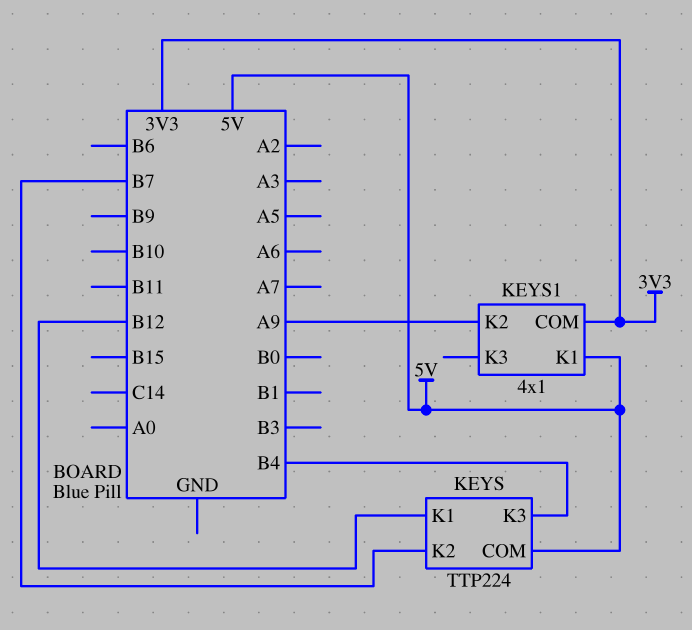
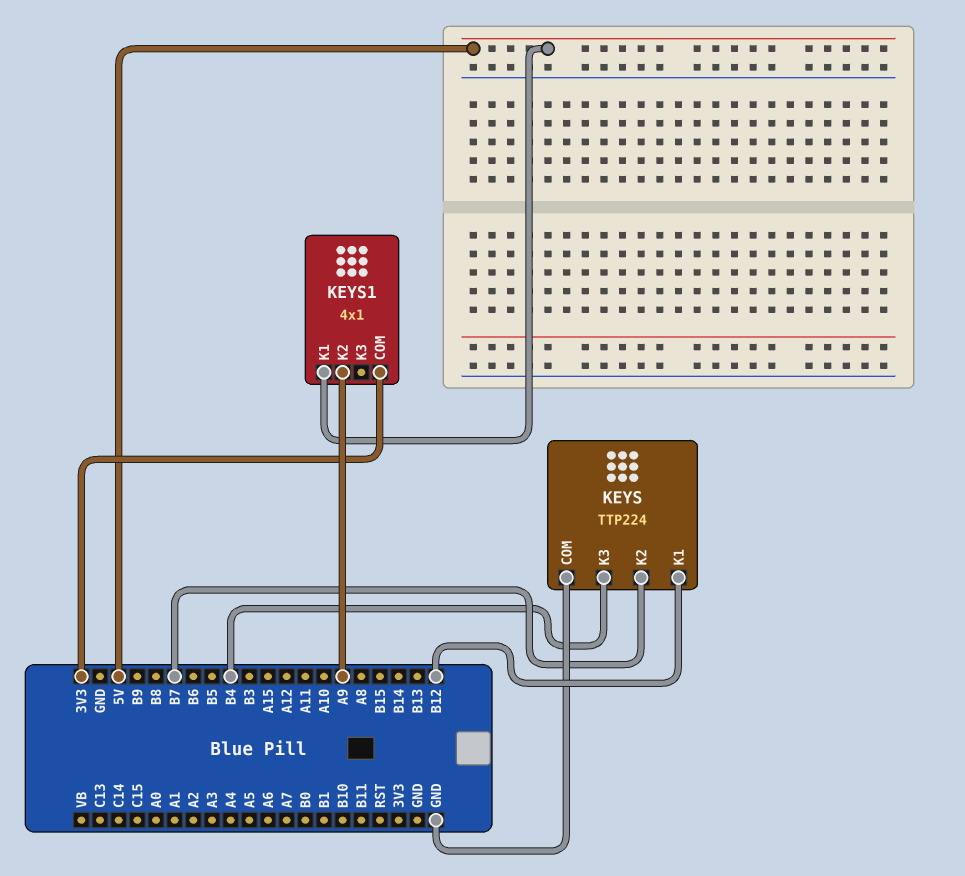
KEYS pin COM: 5V -> GND

